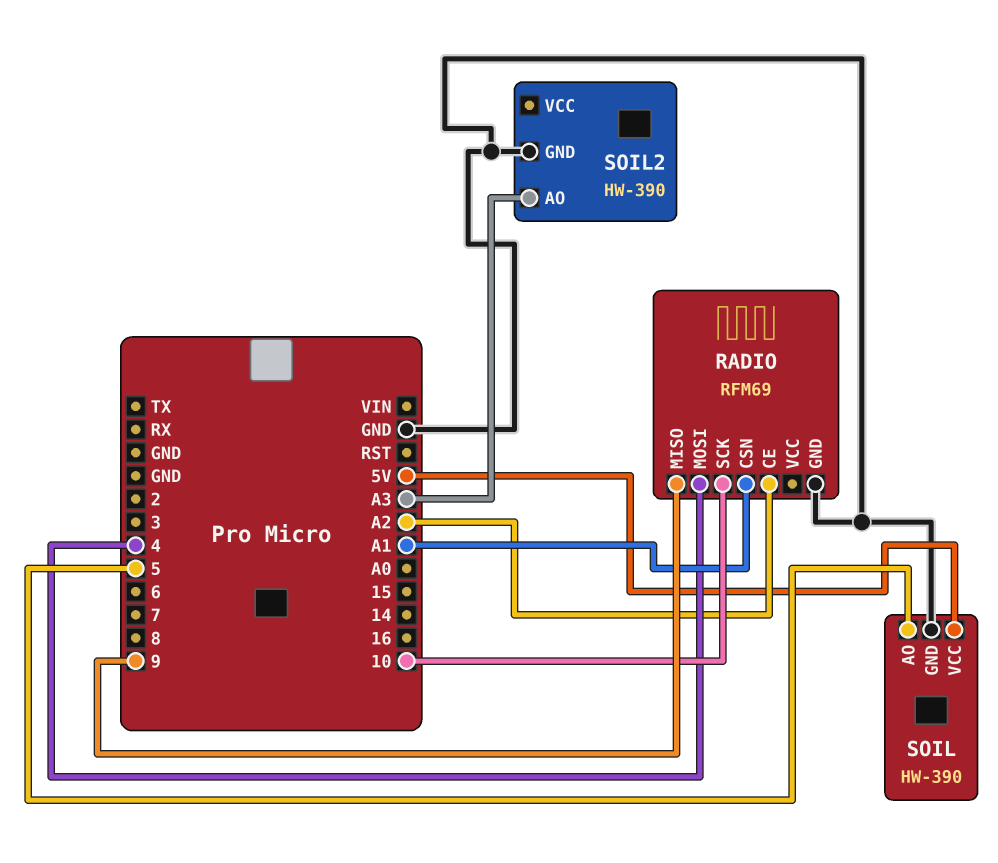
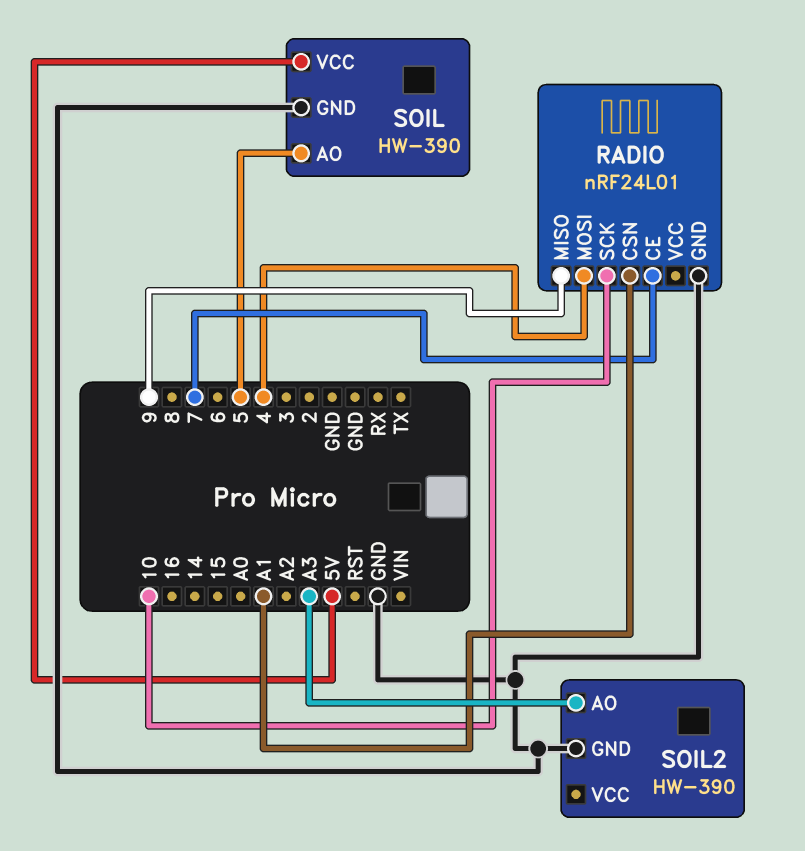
RADIO: RFM69 -> nRF24L01
RADIO pin CE: A2 -> 7

